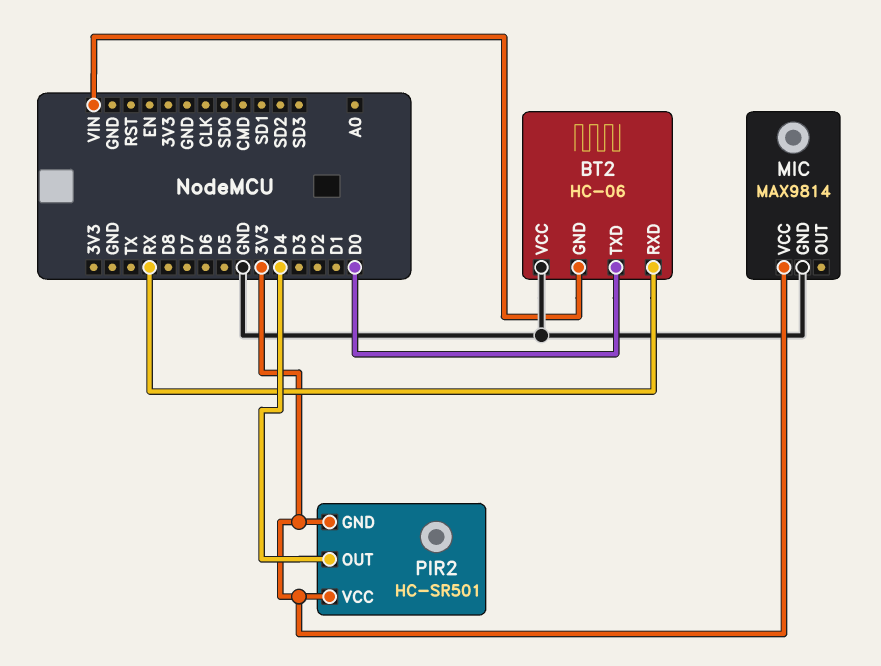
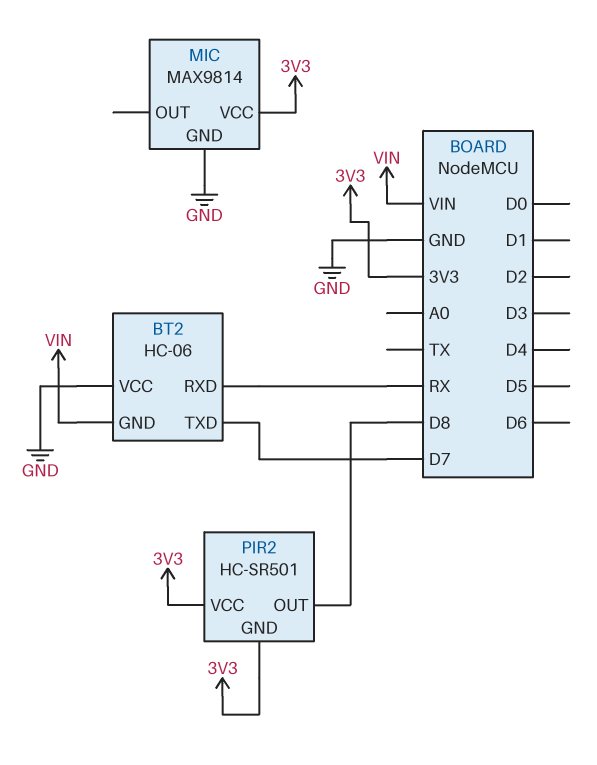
BT2 pin TXD: D0 -> D7
PIR2 pin OUT: D4 -> D8

